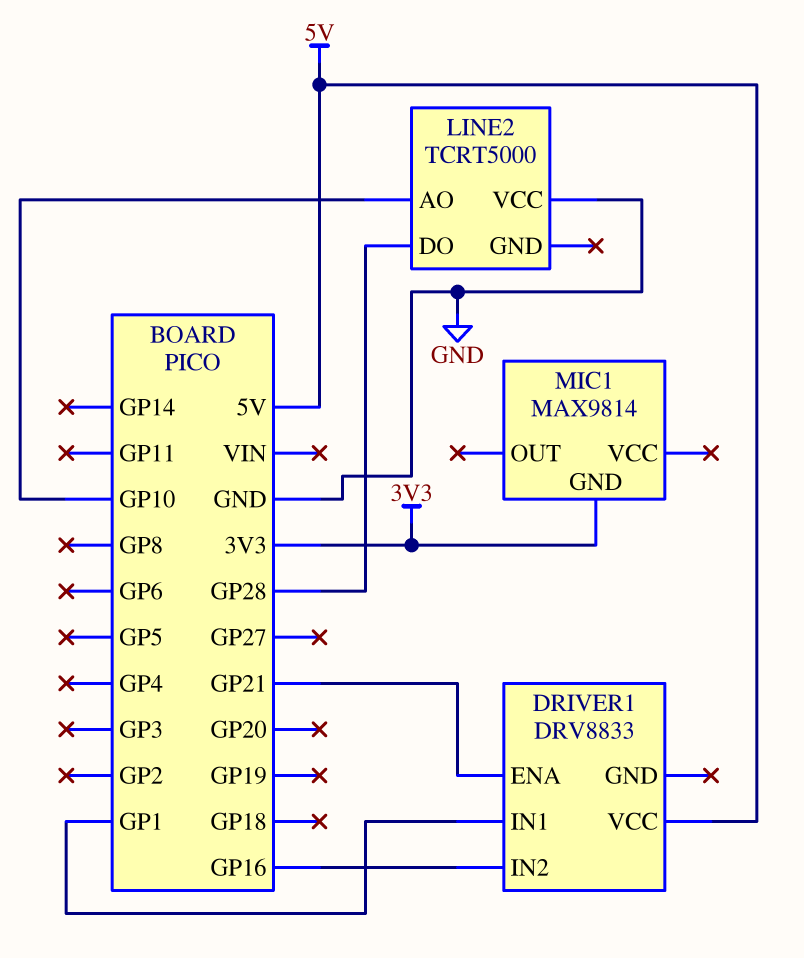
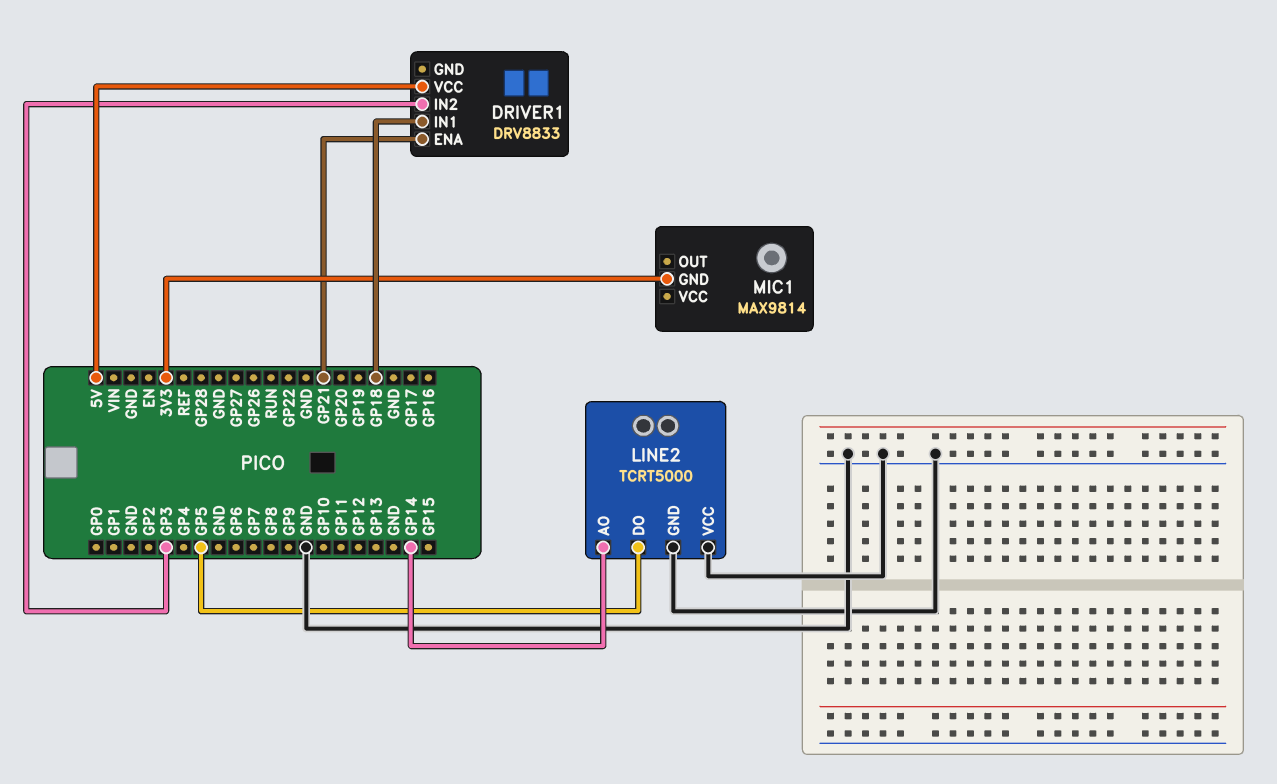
DRIVER1 pin IN1: GP1 -> GP18
DRIVER1 pin IN2: GP16 -> GP3
LINE2 pin AO: GP10 -> GP14
LINE2 pin DO: GP28 -> GP5
LINE2 pin GND: none -> GND

